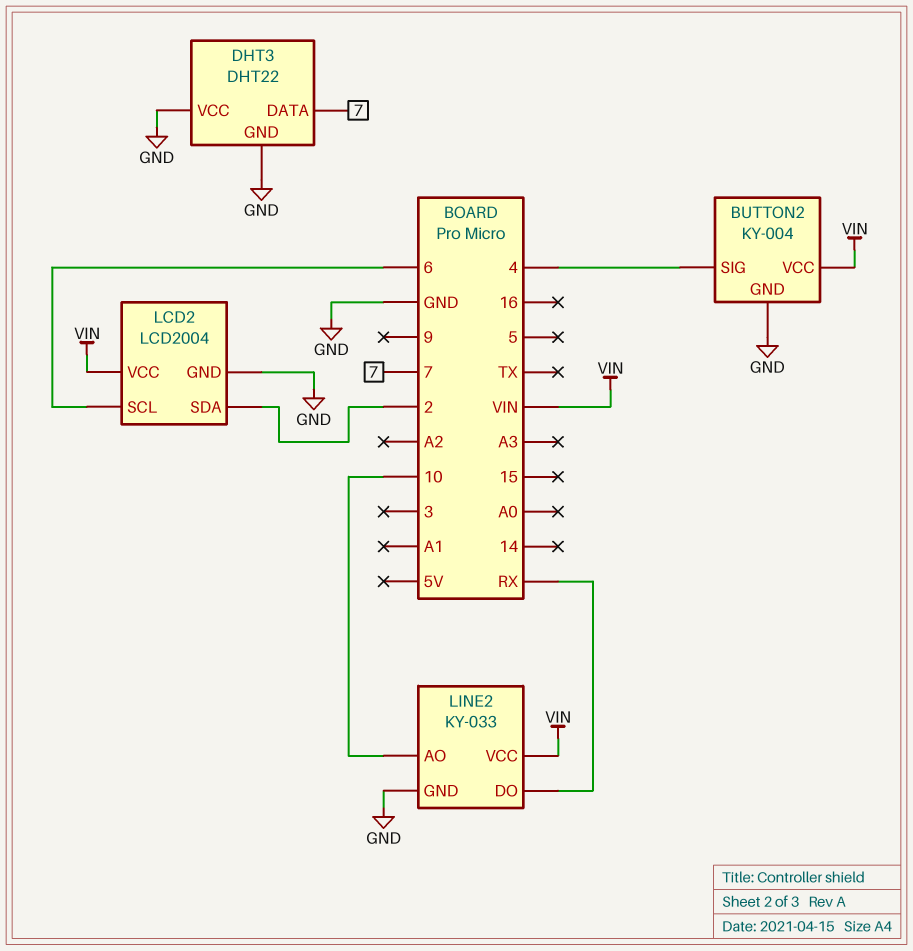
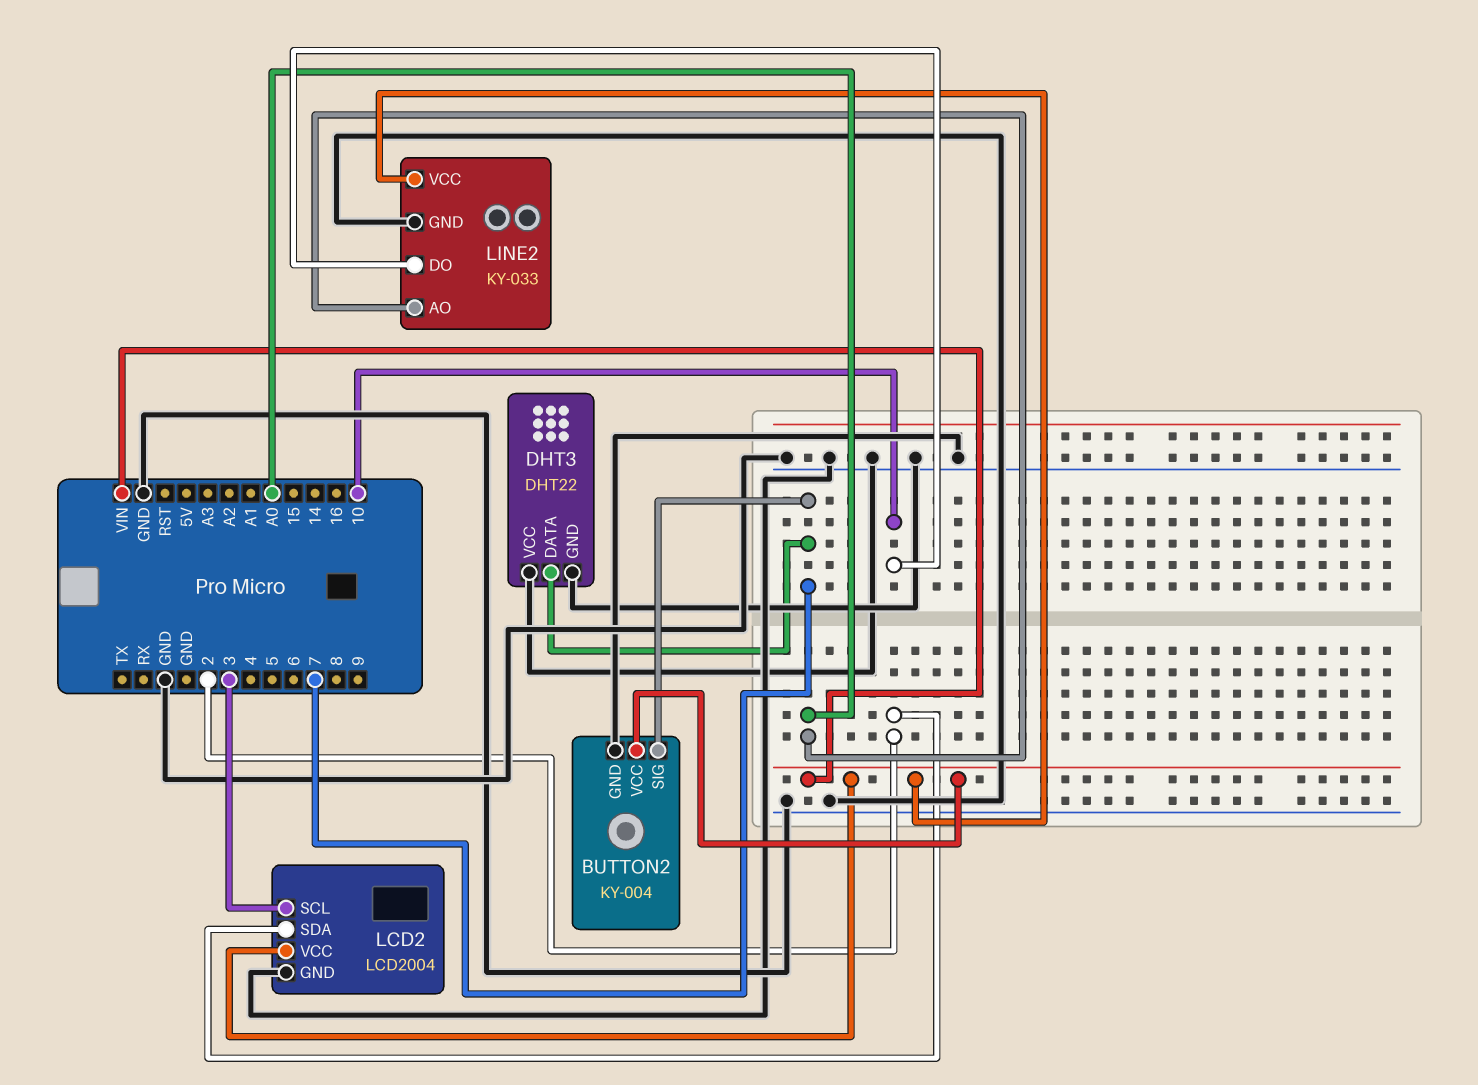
BUTTON2 pin SIG: 4 -> 7
LCD2 pin SCL: 6 -> 3
LINE2 pin AO: 10 -> A0
LINE2 pin DO: RX -> 10

